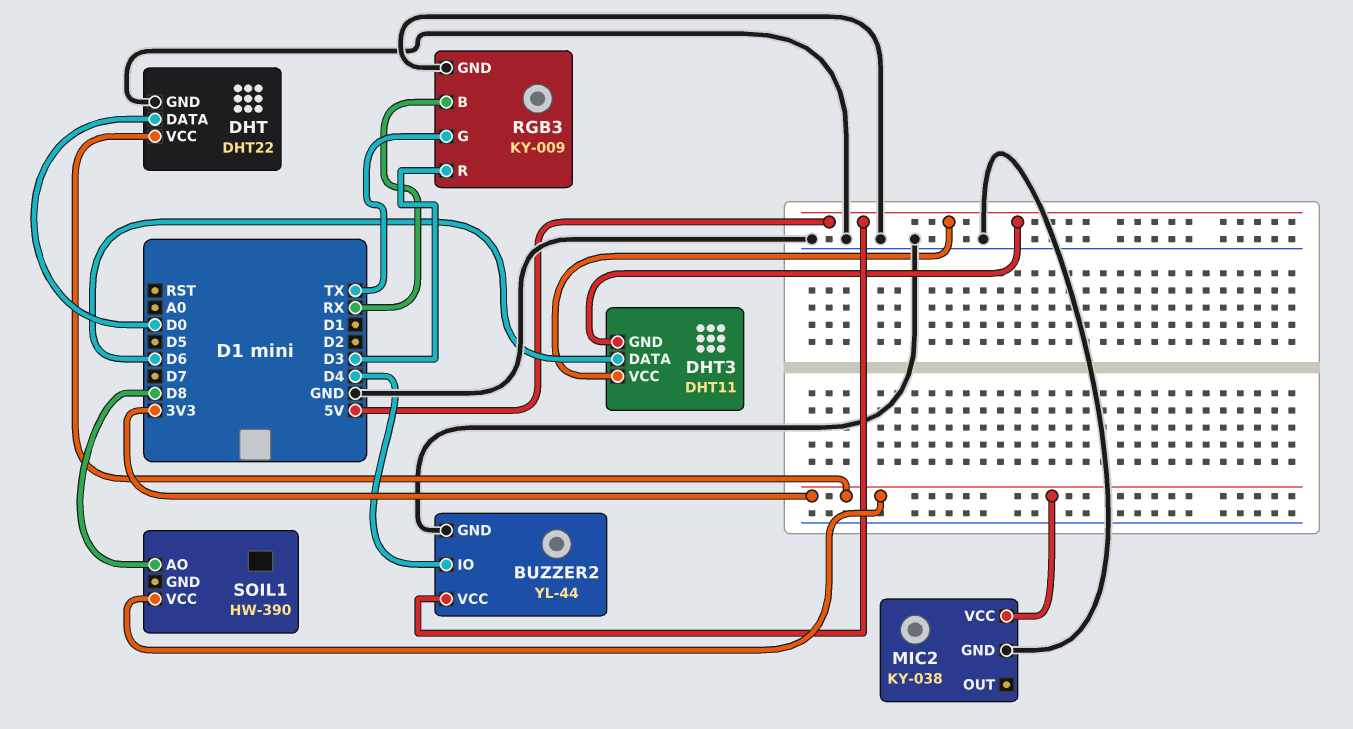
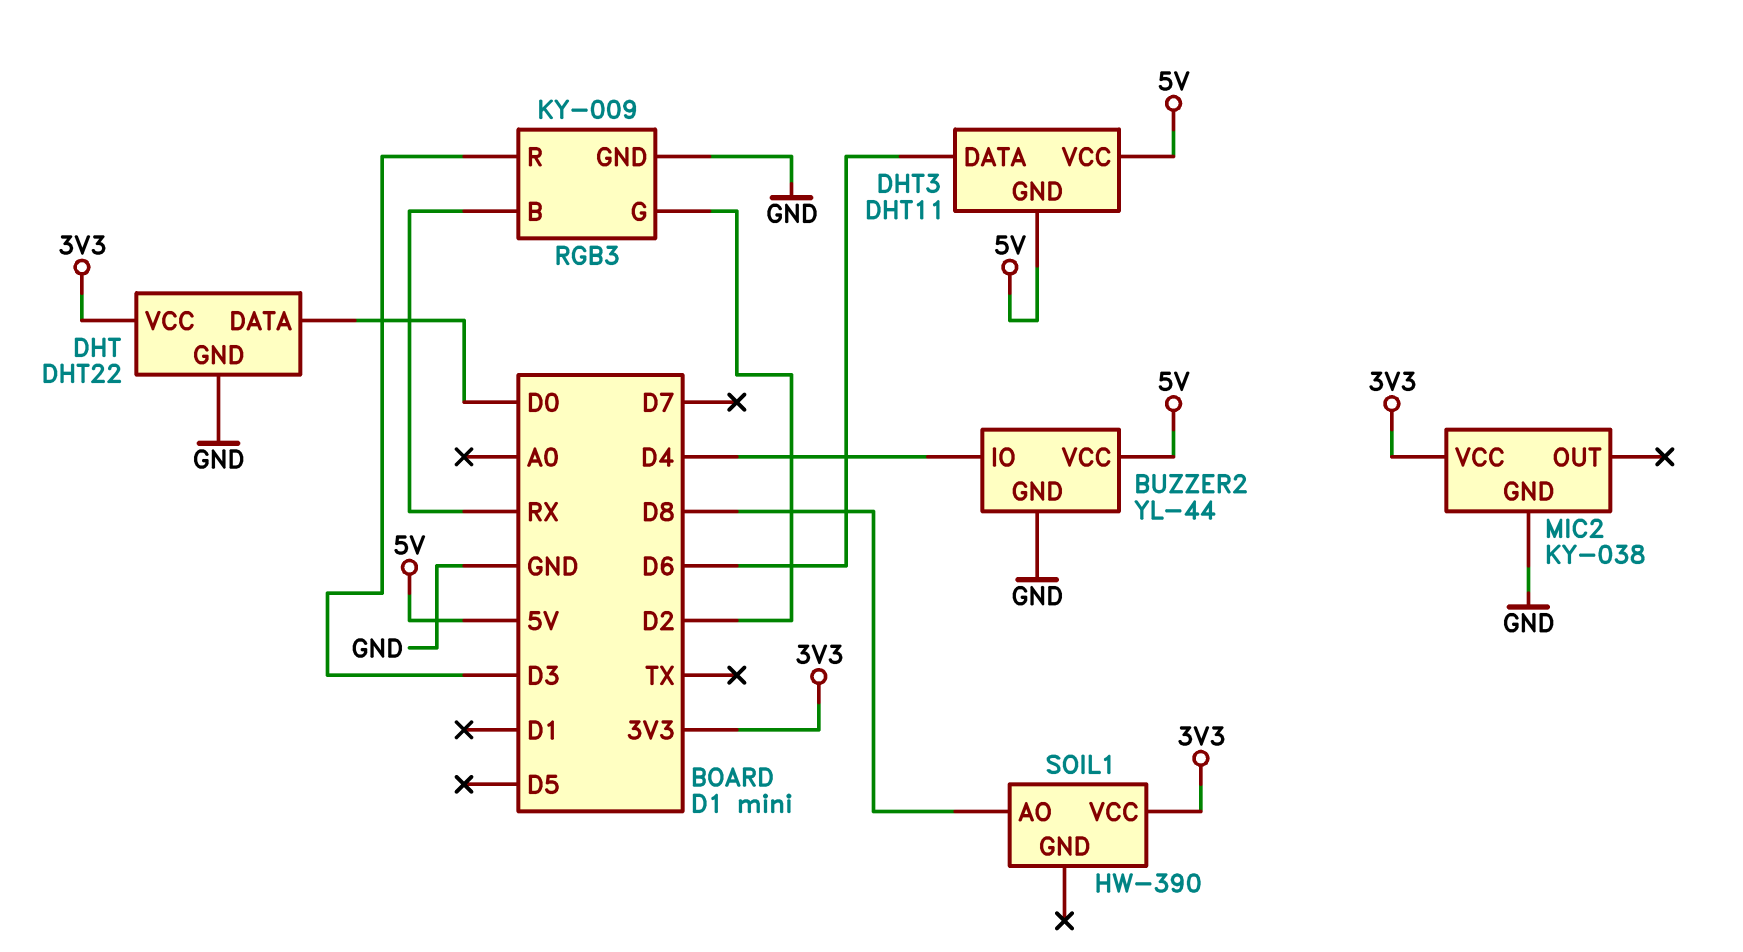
RGB3 pin G: TX -> D2

